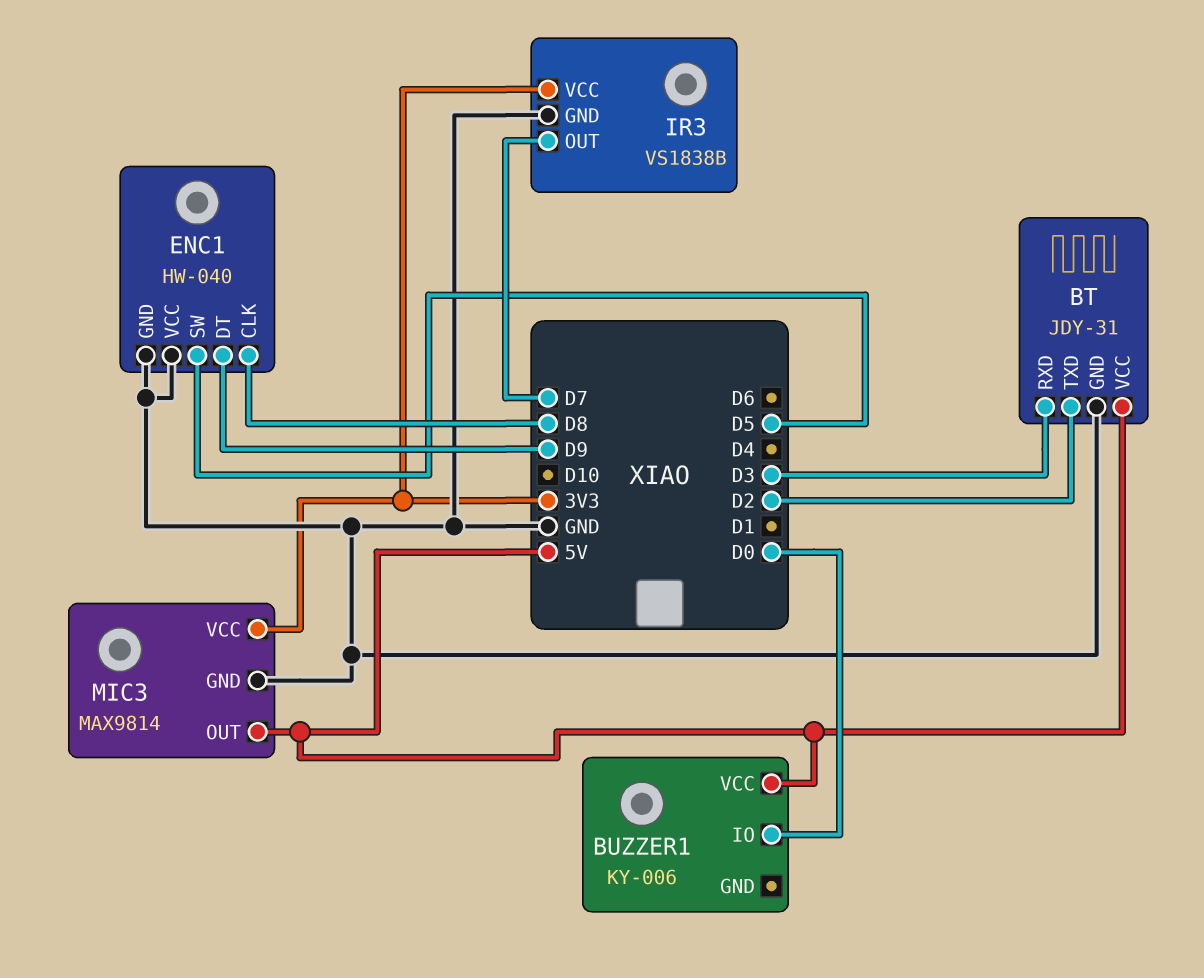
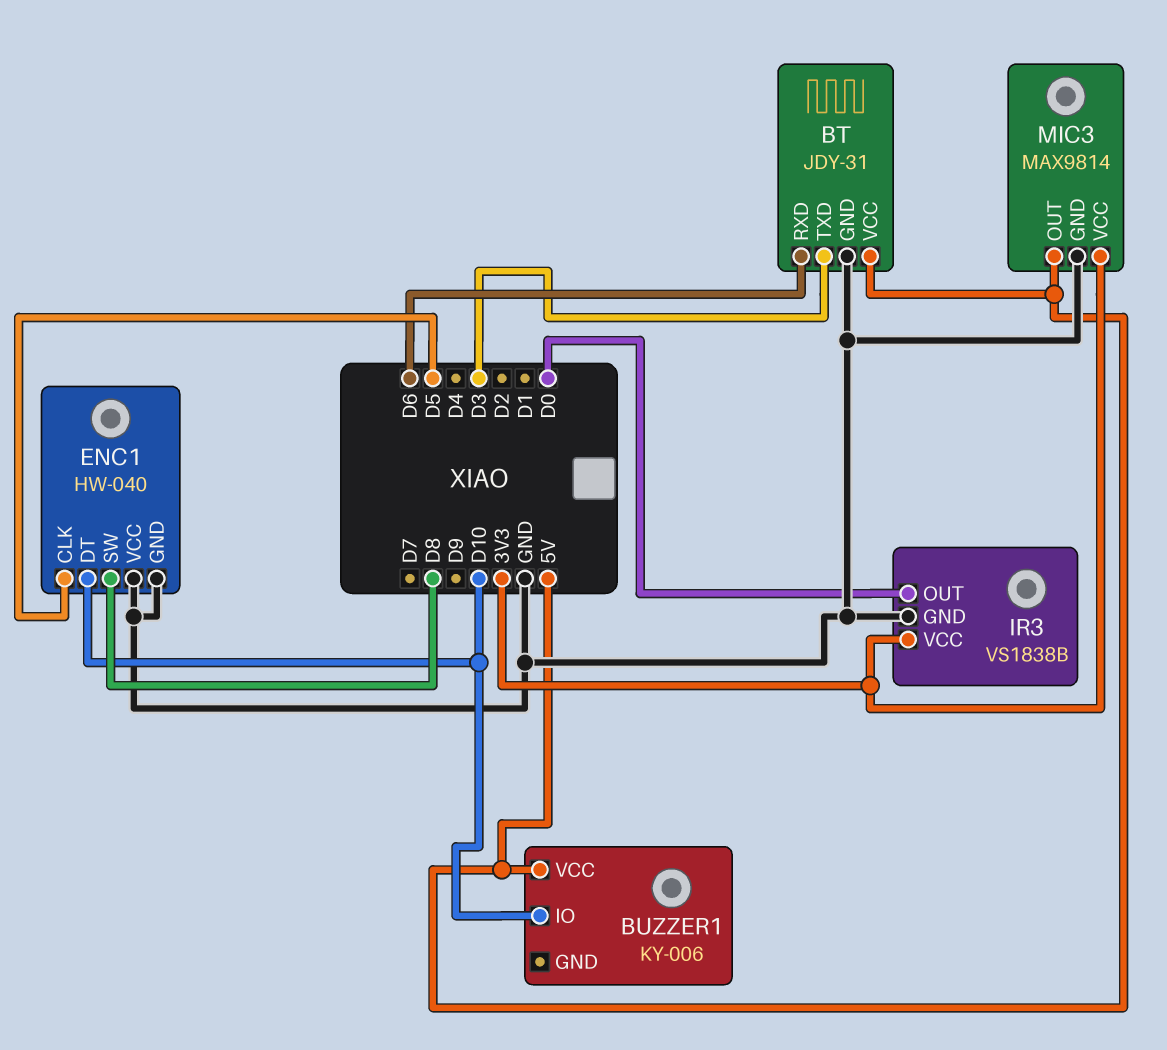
BT pin RXD: D3 -> D6
BT pin TXD: D2 -> D3
BUZZER1 pin IO: D0 -> D10
ENC1 pin CLK: D8 -> D5
ENC1 pin DT: D9 -> D10
ENC1 pin SW: D5 -> D8
IR3 pin OUT: D7 -> D0

